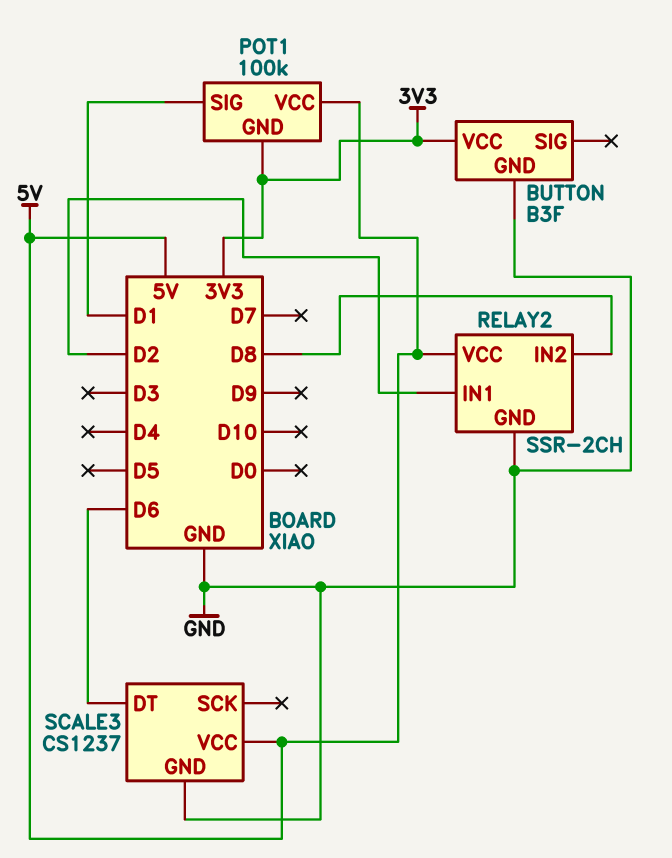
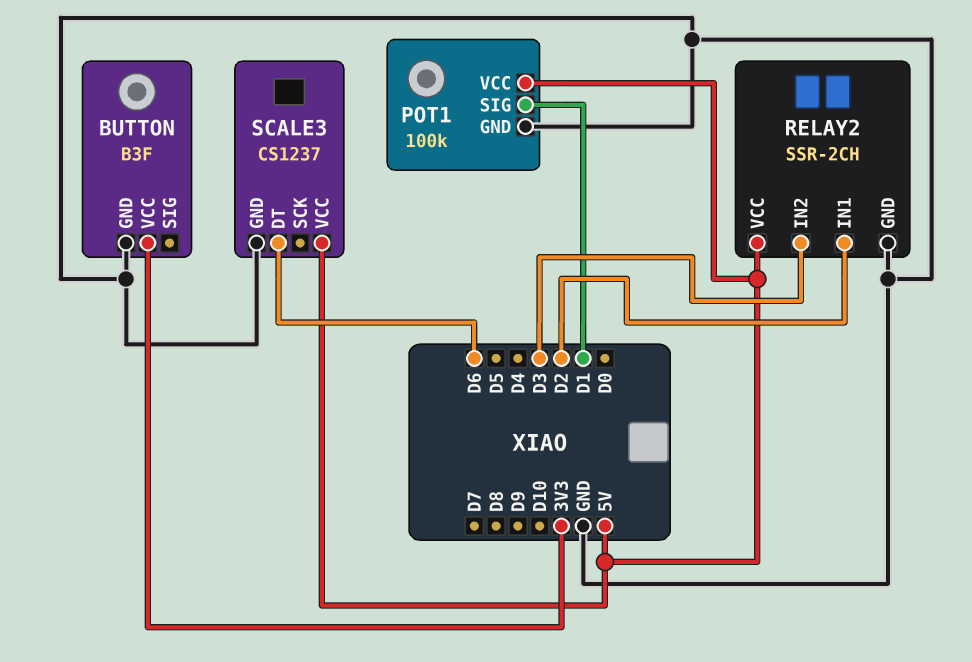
POT1 pin GND: 3V3 -> GND
RELAY2 pin IN2: D8 -> D3

